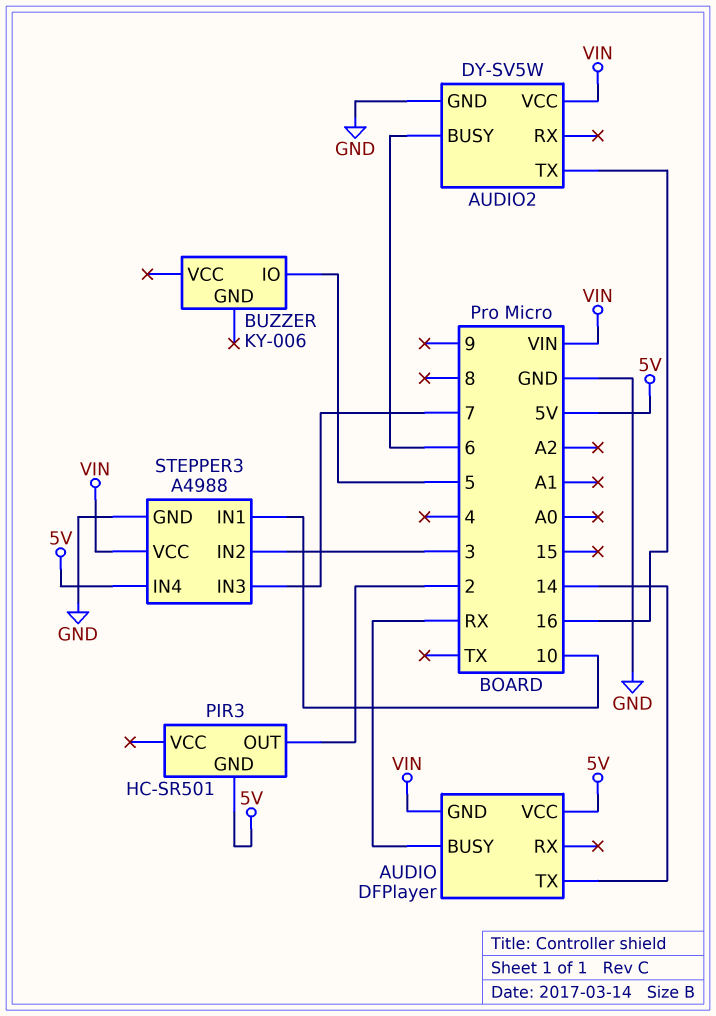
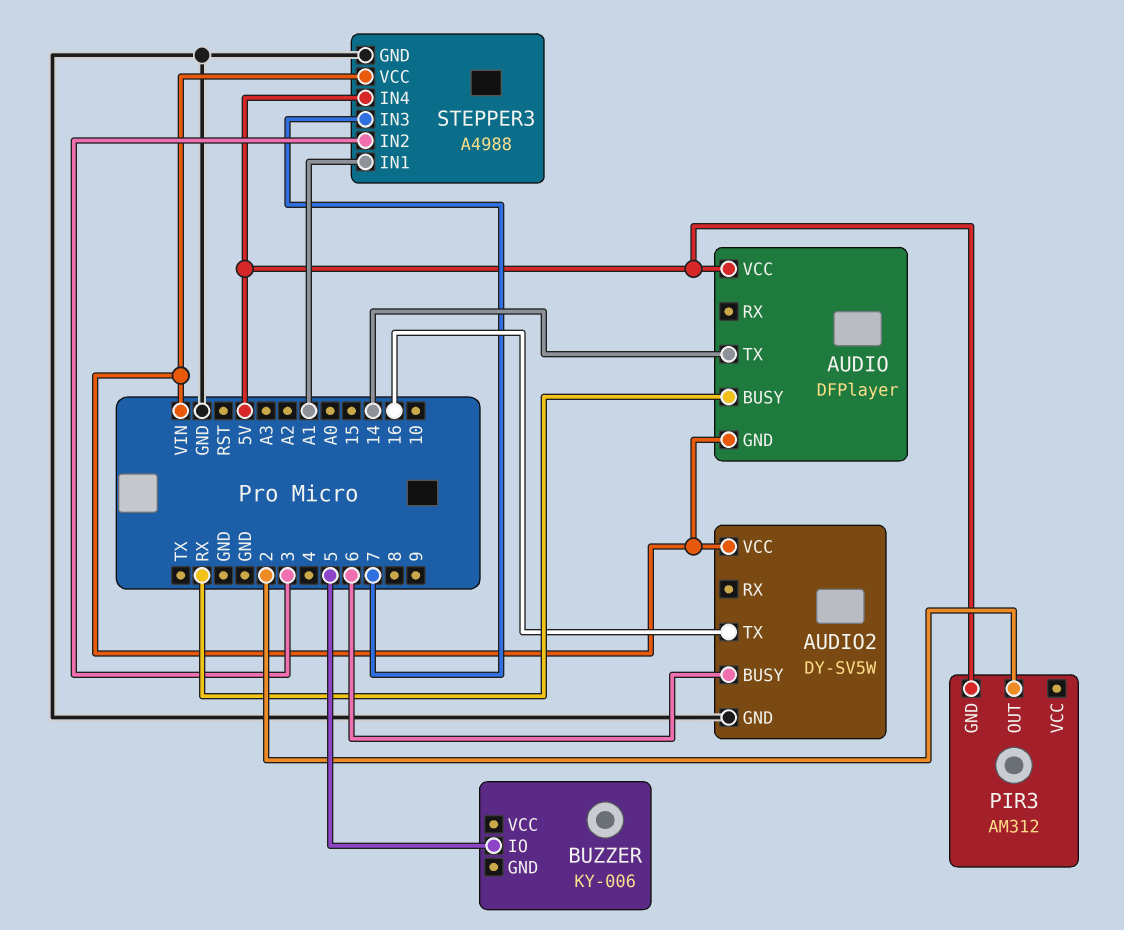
PIR3: HC-SR501 -> AM312
STEPPER3 pin IN1: 10 -> A1

